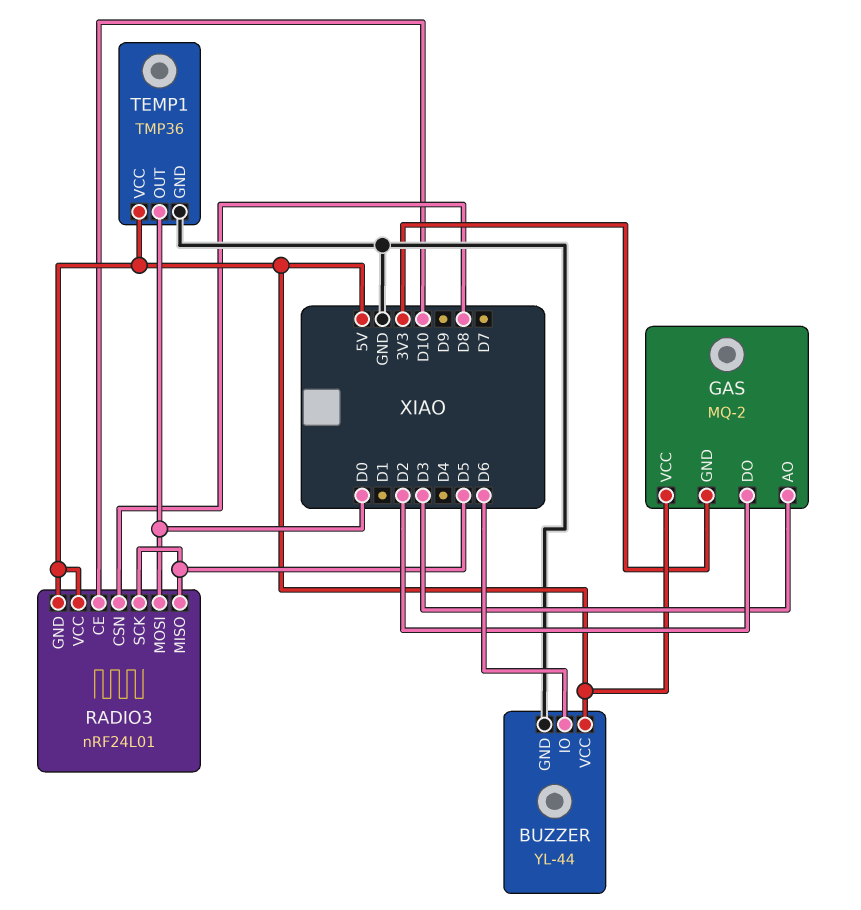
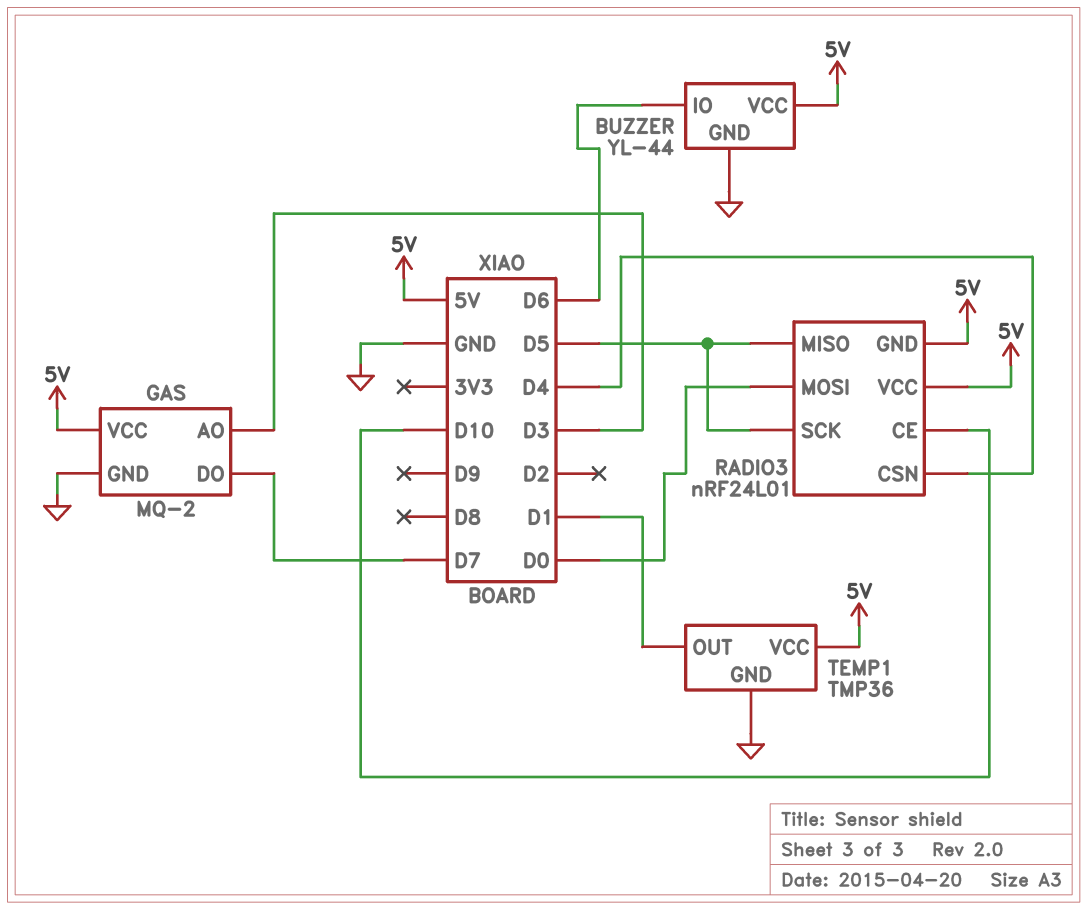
GAS pin DO: D2 -> D7
GAS pin GND: 3V3 -> GND
RADIO3 pin CSN: D8 -> D4
TEMP1 pin OUT: D0 -> D1

